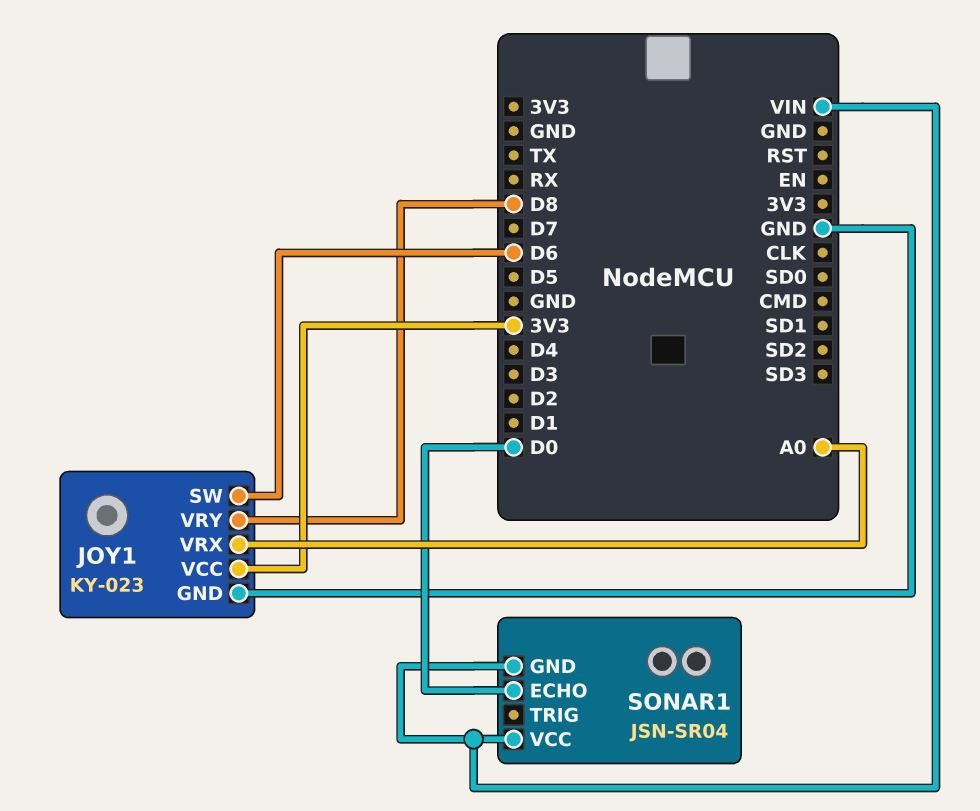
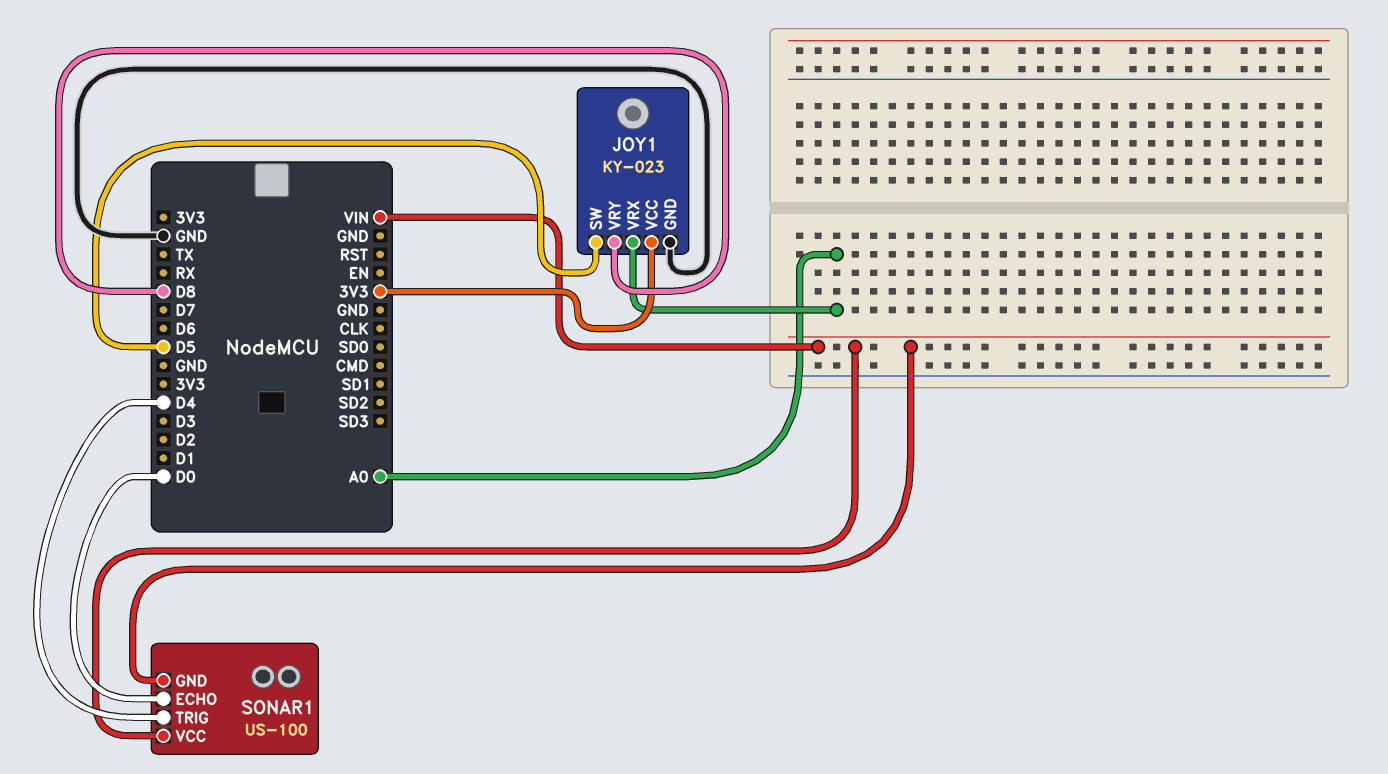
JOY1 pin SW: D6 -> D5
SONAR1: JSN-SR04 -> US-100
SONAR1 pin TRIG: none -> D4

